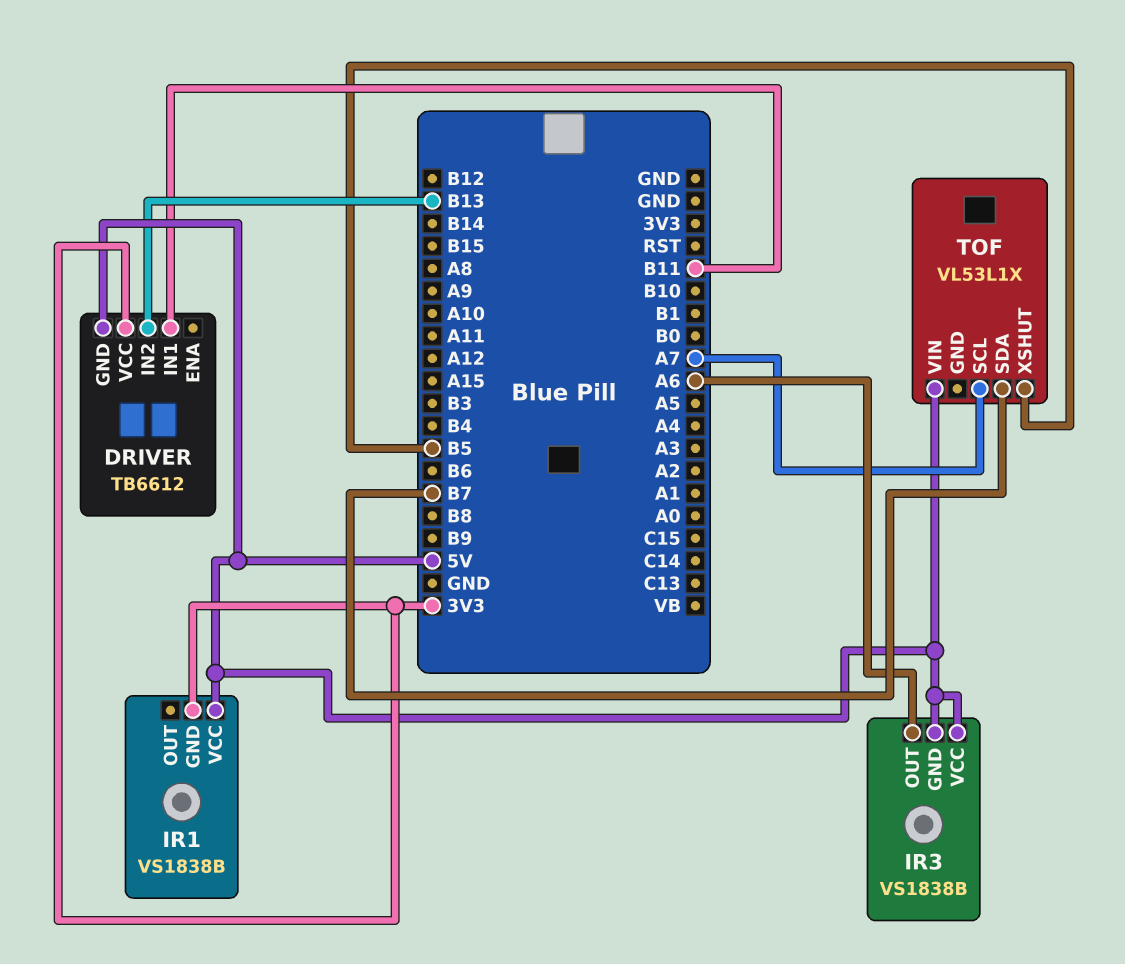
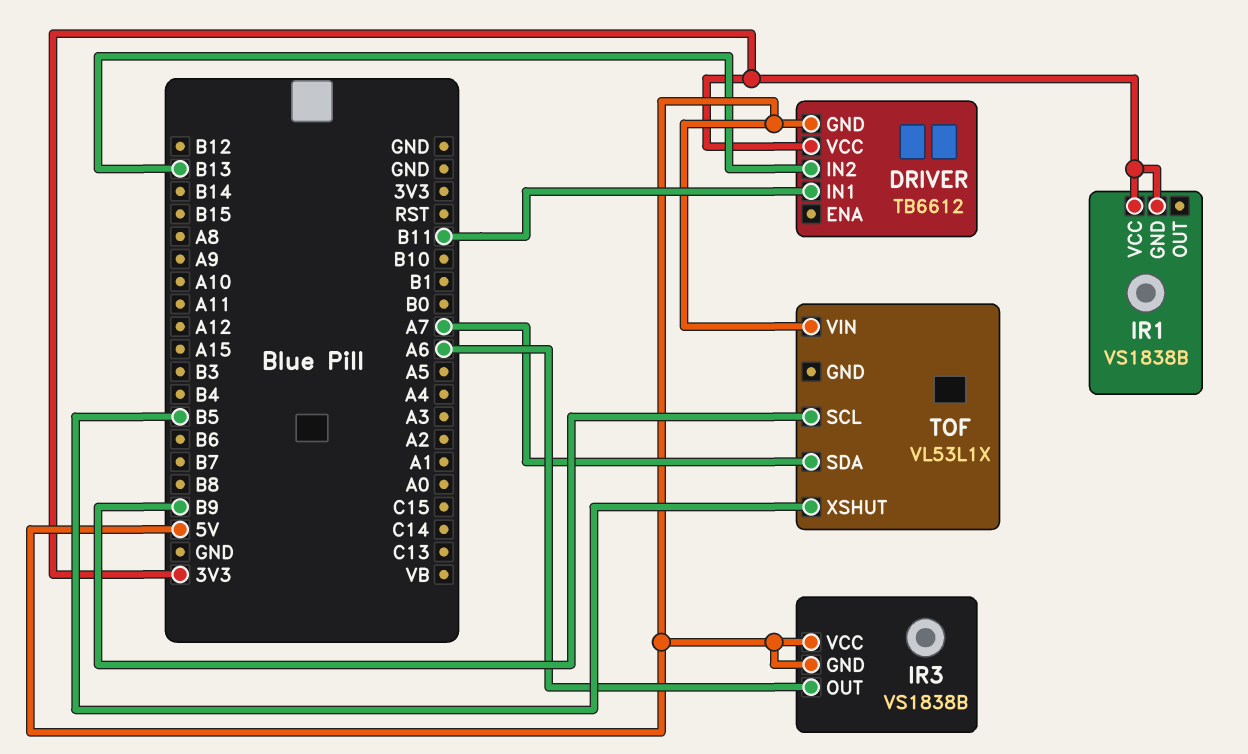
IR1 pin VCC: 5V -> 3V3
TOF pin SCL: A7 -> B9
TOF pin SDA: B7 -> A7

